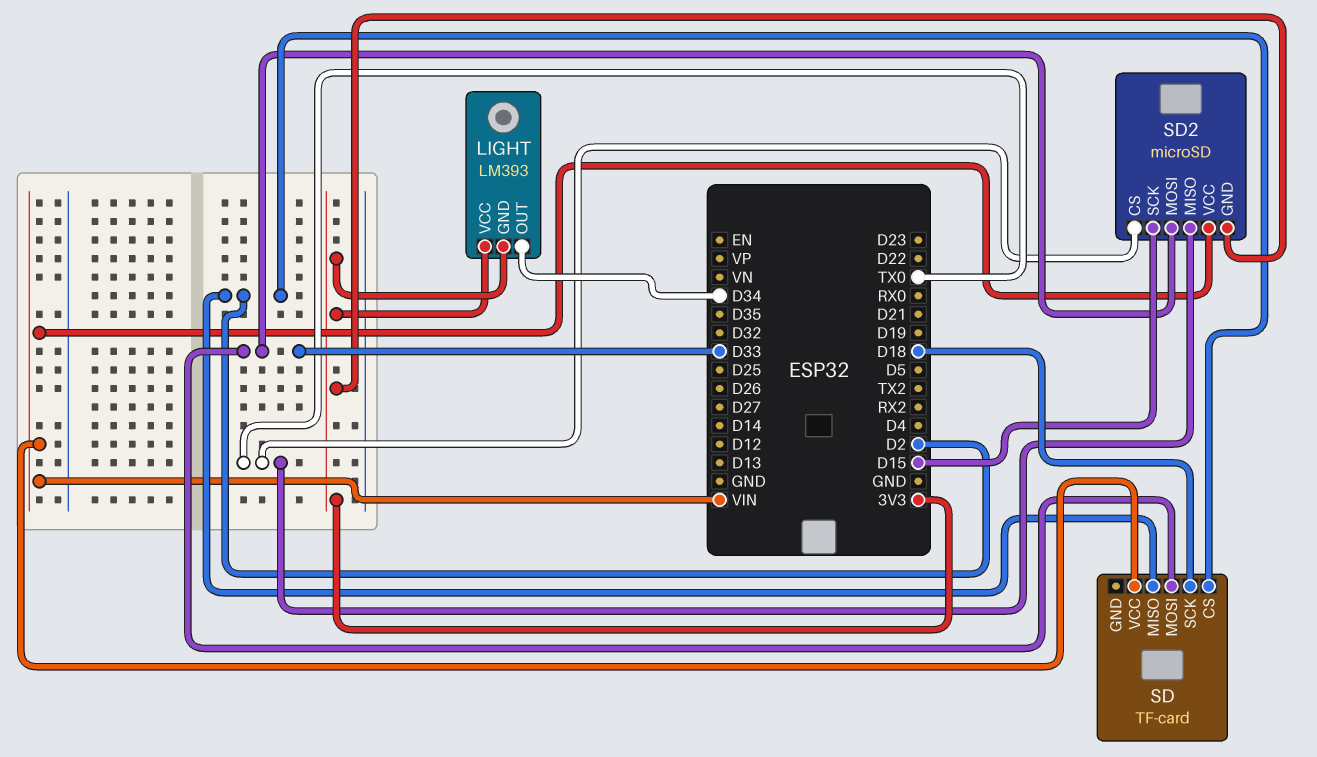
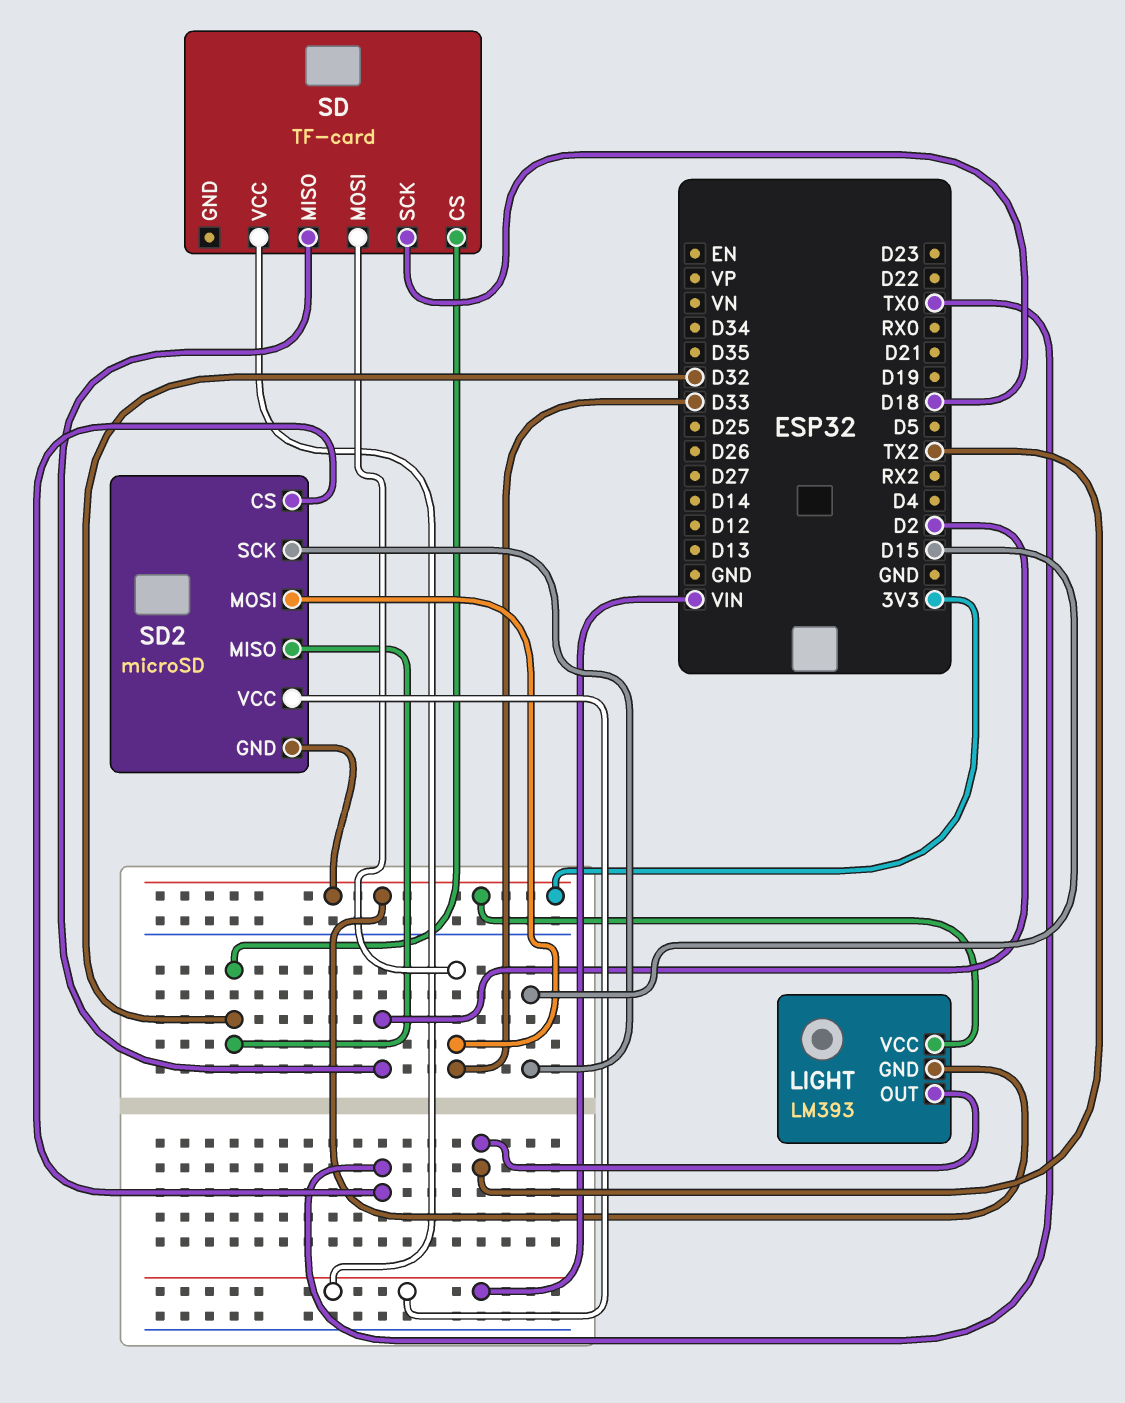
LIGHT pin OUT: D34 -> TX2
SD pin CS: D2 -> D32
SD2 pin MISO: TX0 -> D32

